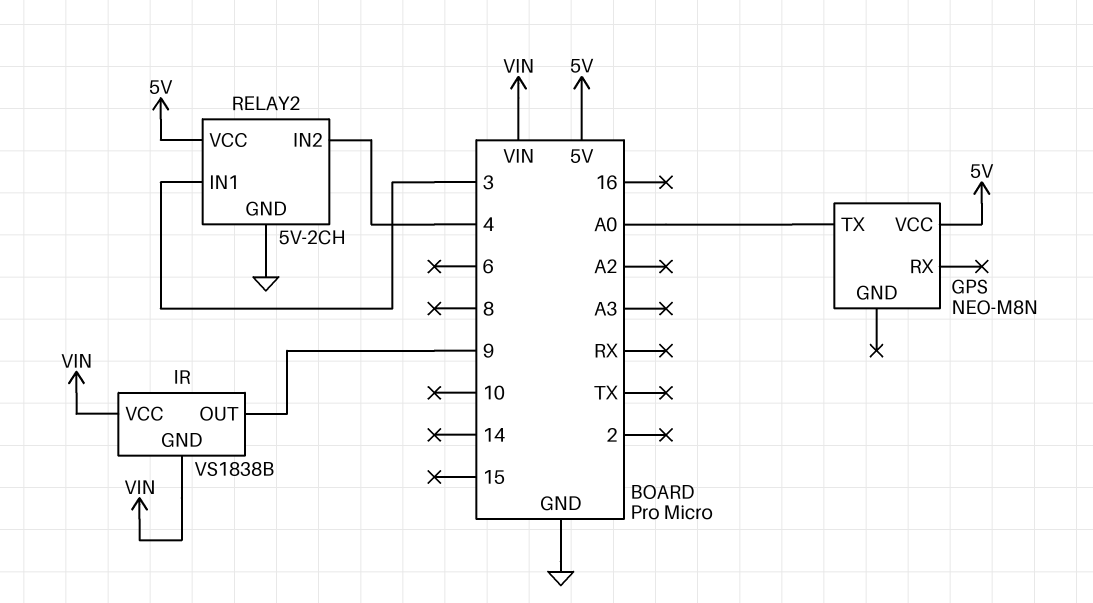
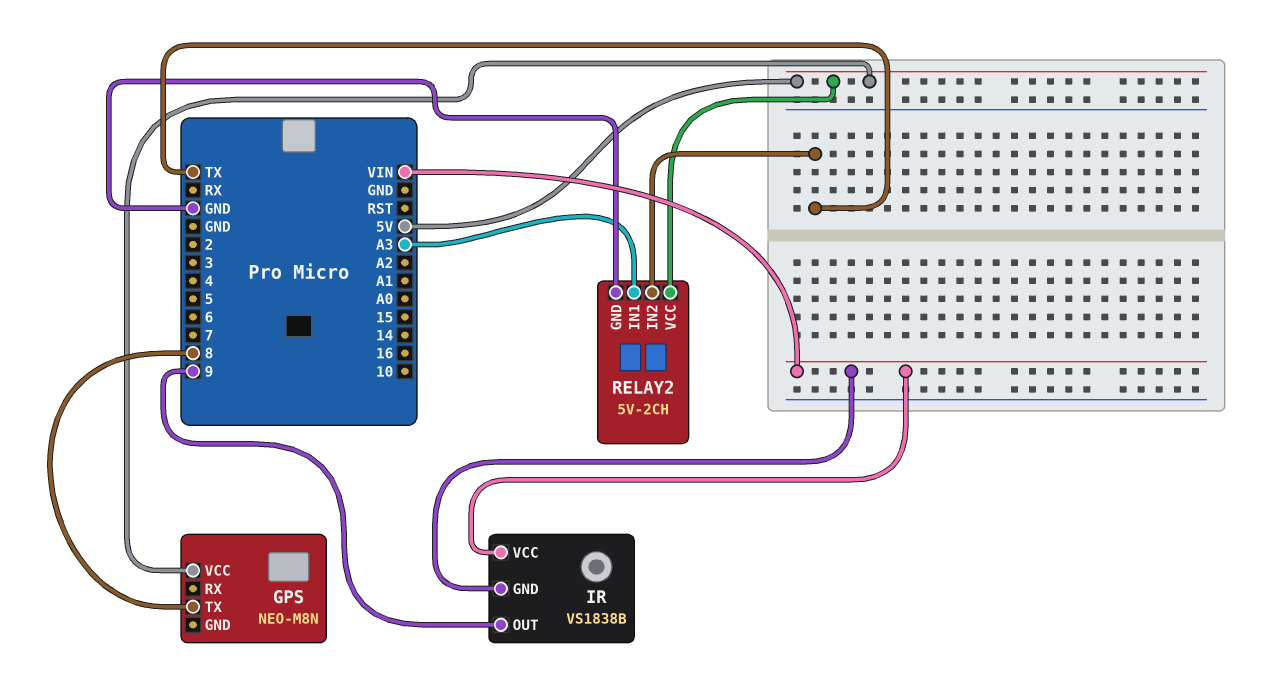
GPS pin TX: A0 -> 8
RELAY2 pin IN1: 3 -> A3
RELAY2 pin IN2: 4 -> TX

